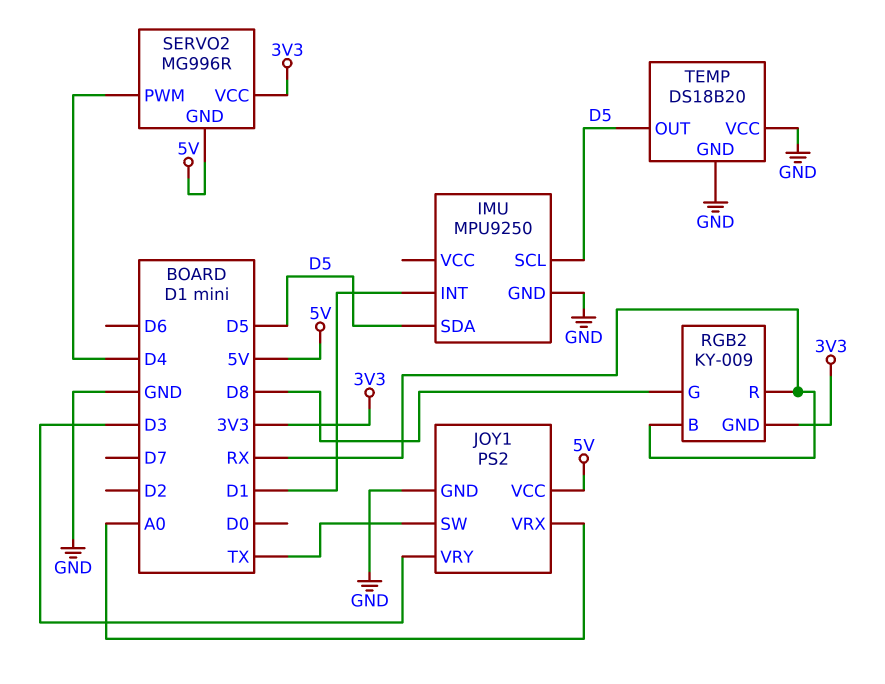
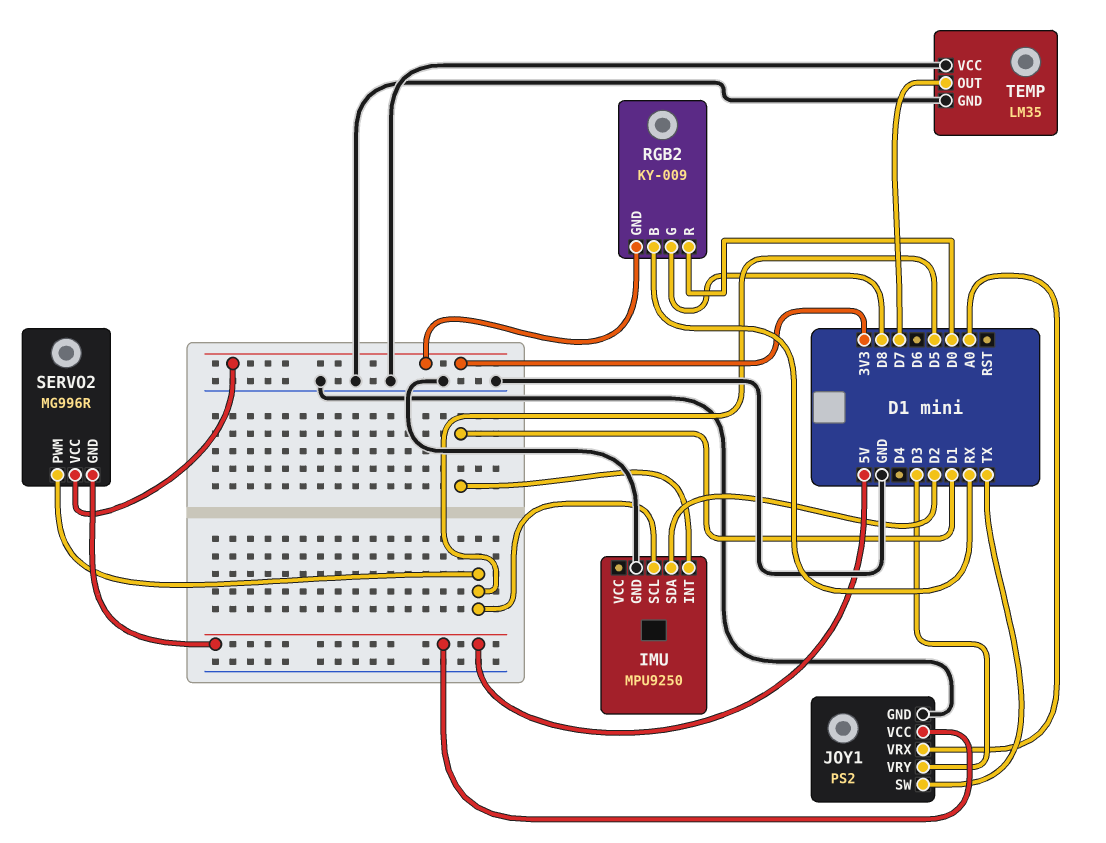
IMU pin SDA: D5 -> D2
RGB2 pin R: RX -> D0
SERVO2 pin PWM: D4 -> D5
TEMP: DS18B20 -> LM35
TEMP pin OUT: D5 -> D7

